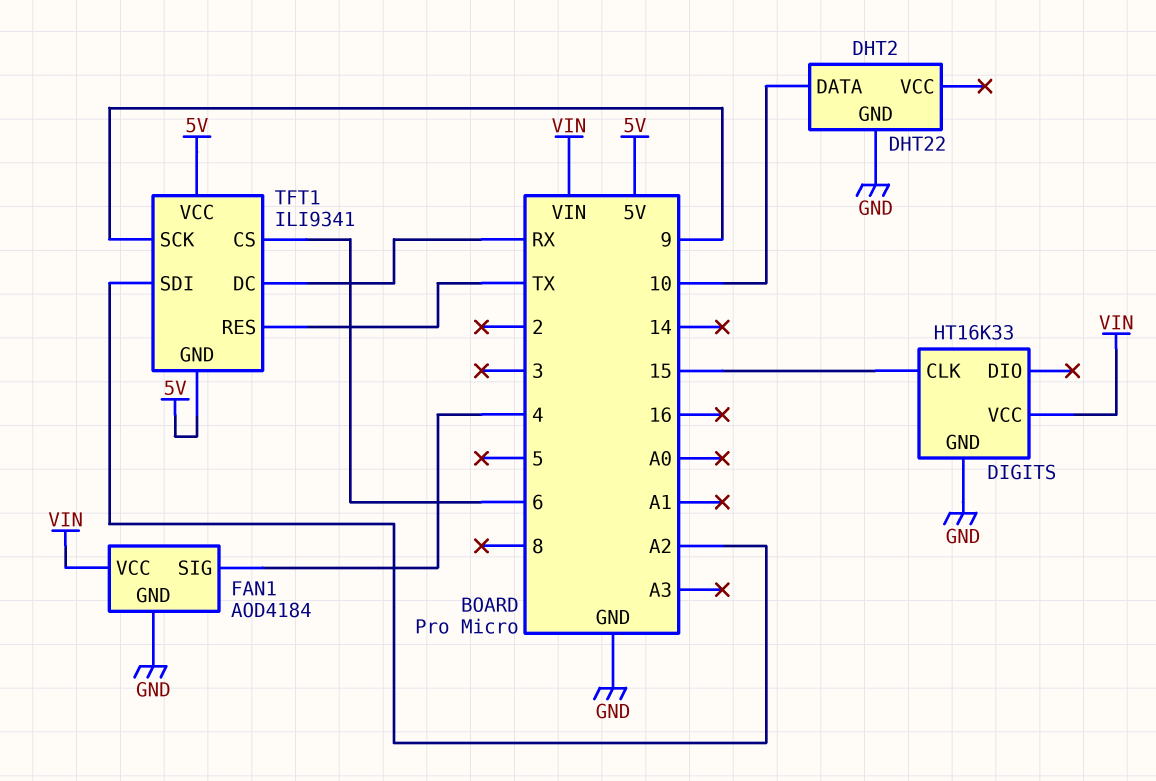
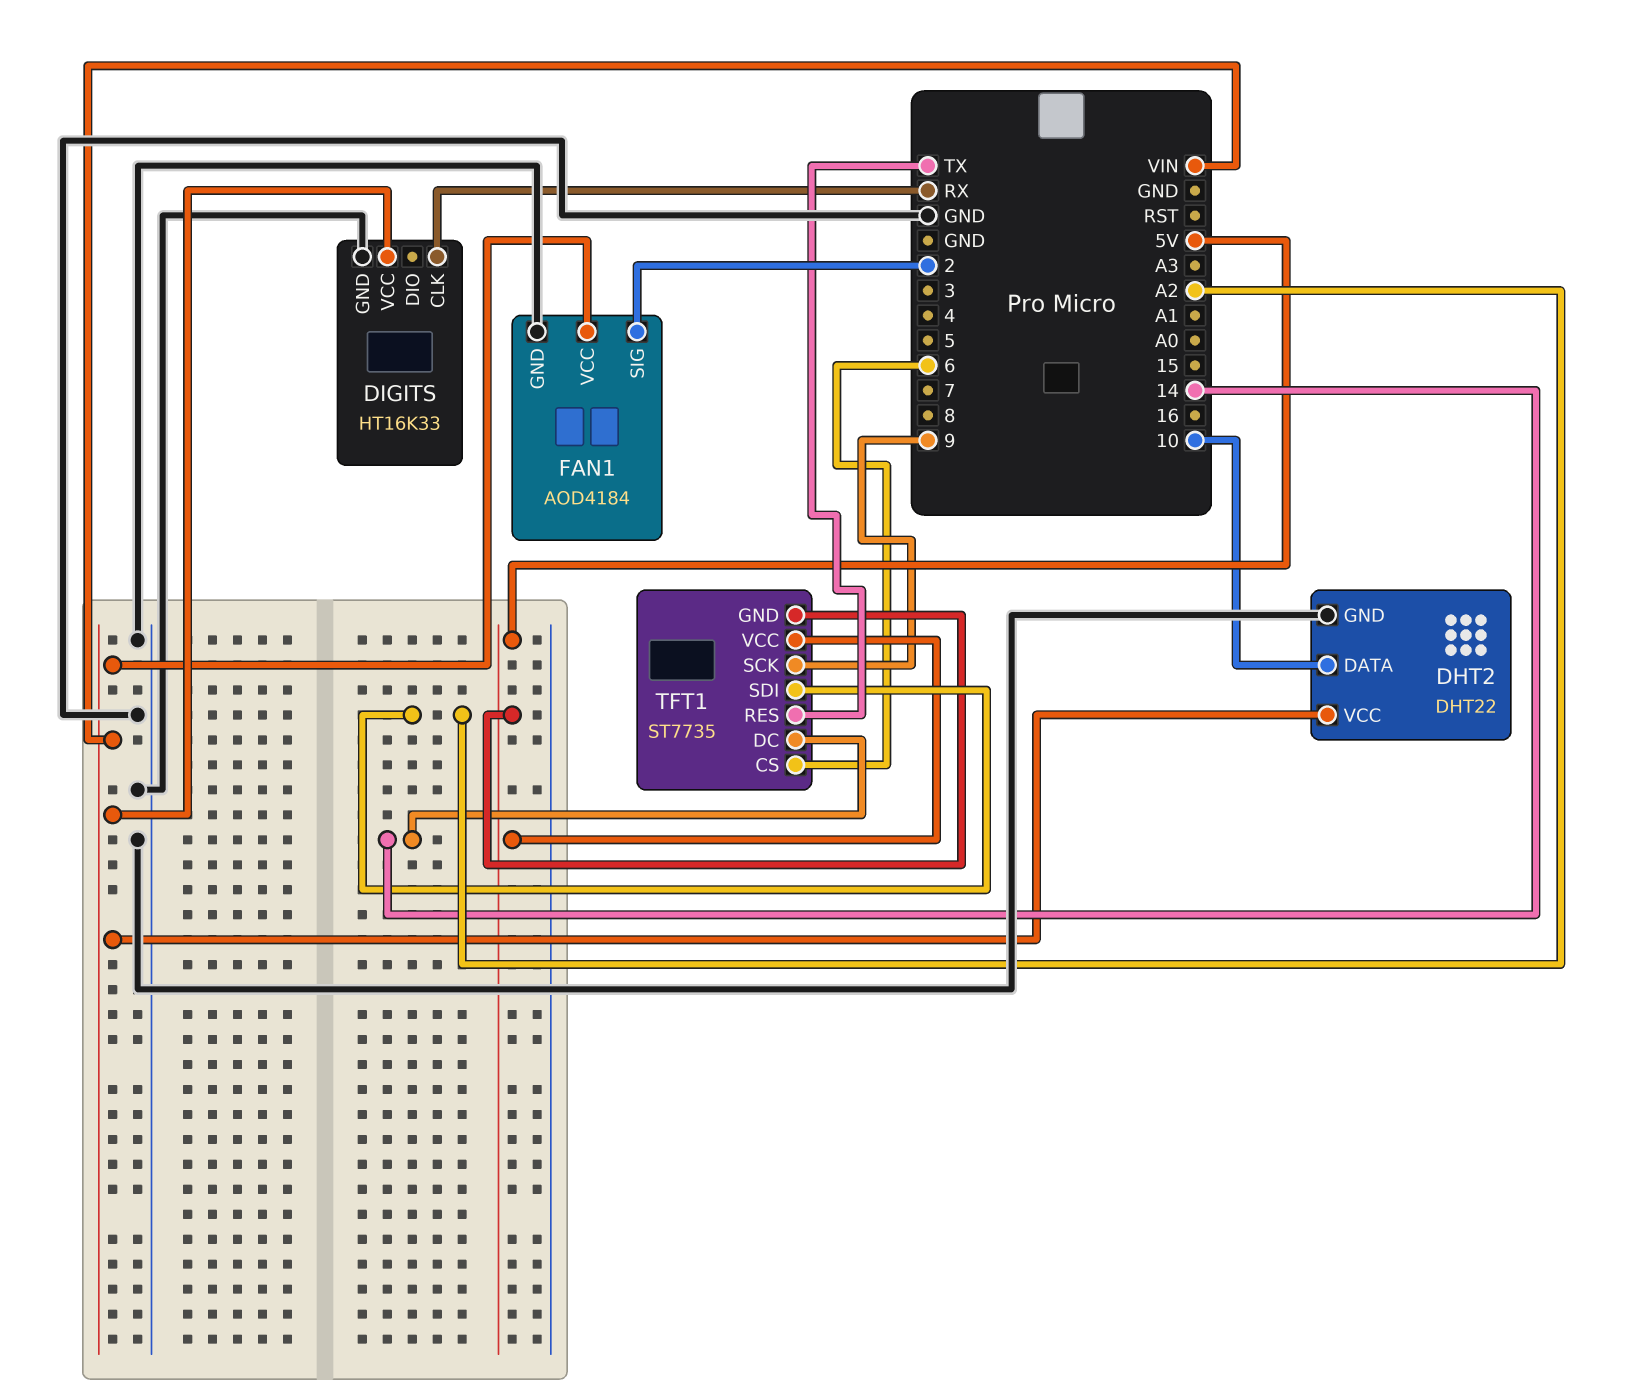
DHT2 pin VCC: none -> VIN
DIGITS pin CLK: 15 -> RX
FAN1 pin SIG: 4 -> 2
TFT1: ILI9341 -> ST7735
TFT1 pin DC: RX -> 14

